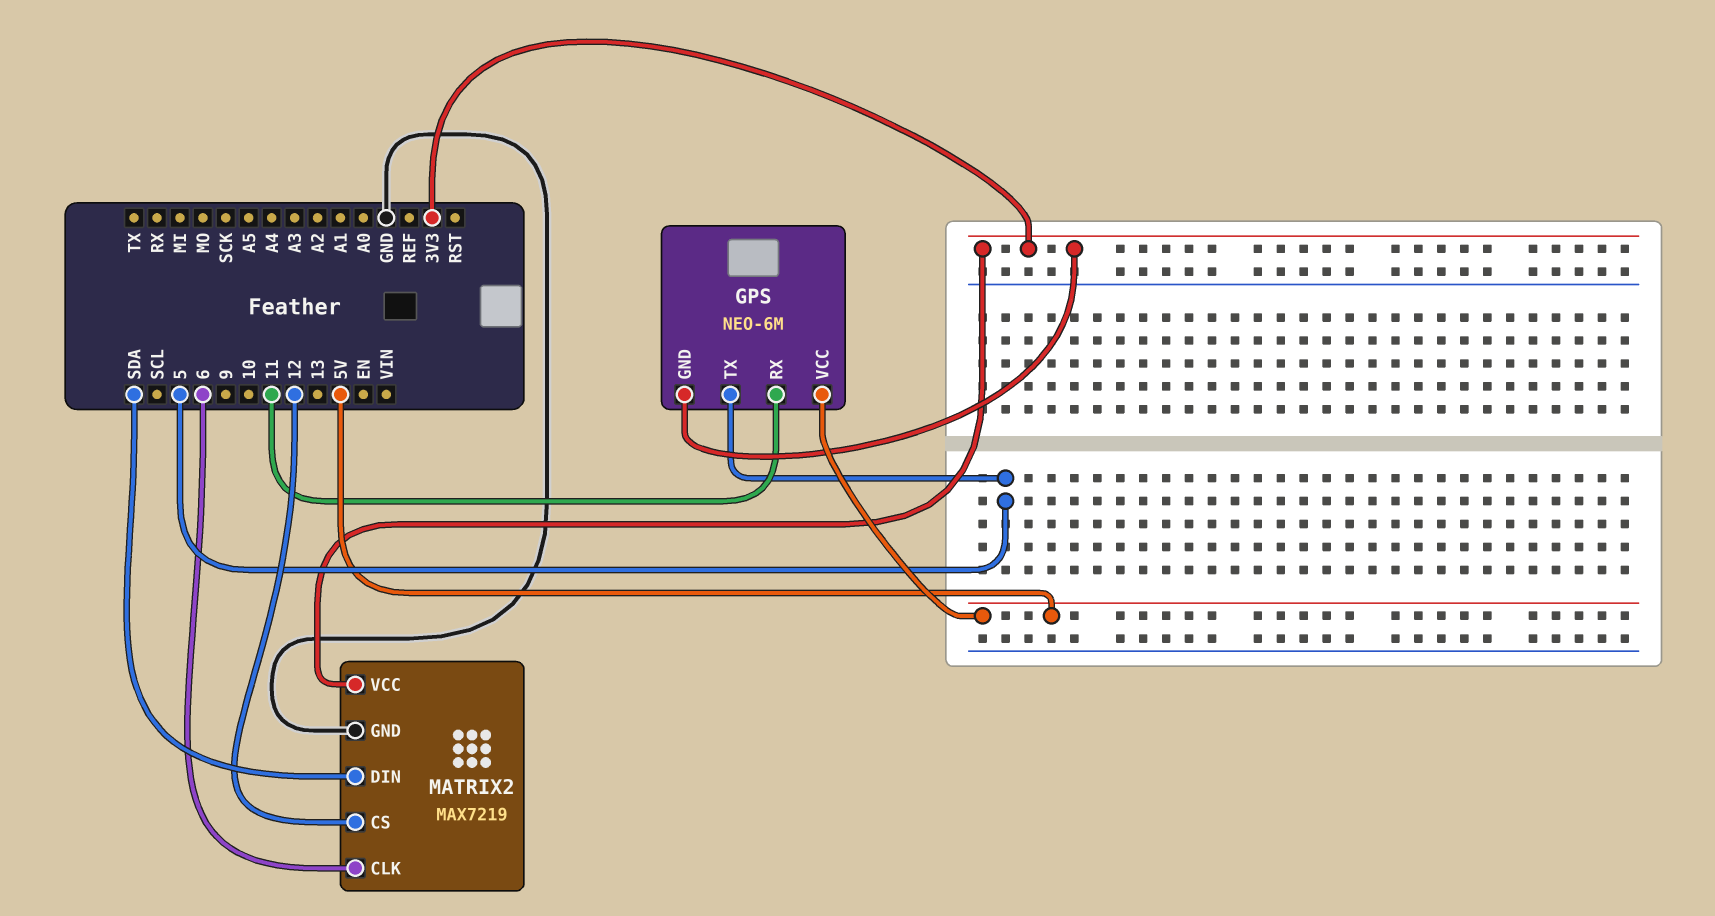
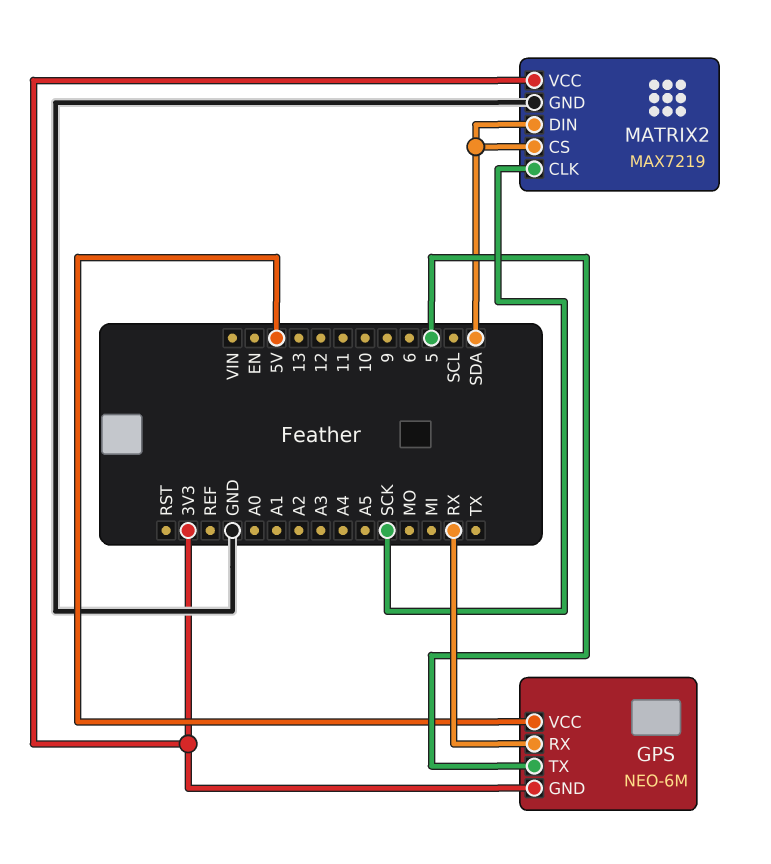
GPS pin RX: 11 -> RX
MATRIX2 pin CLK: 6 -> SCK
MATRIX2 pin CS: 12 -> SDA

